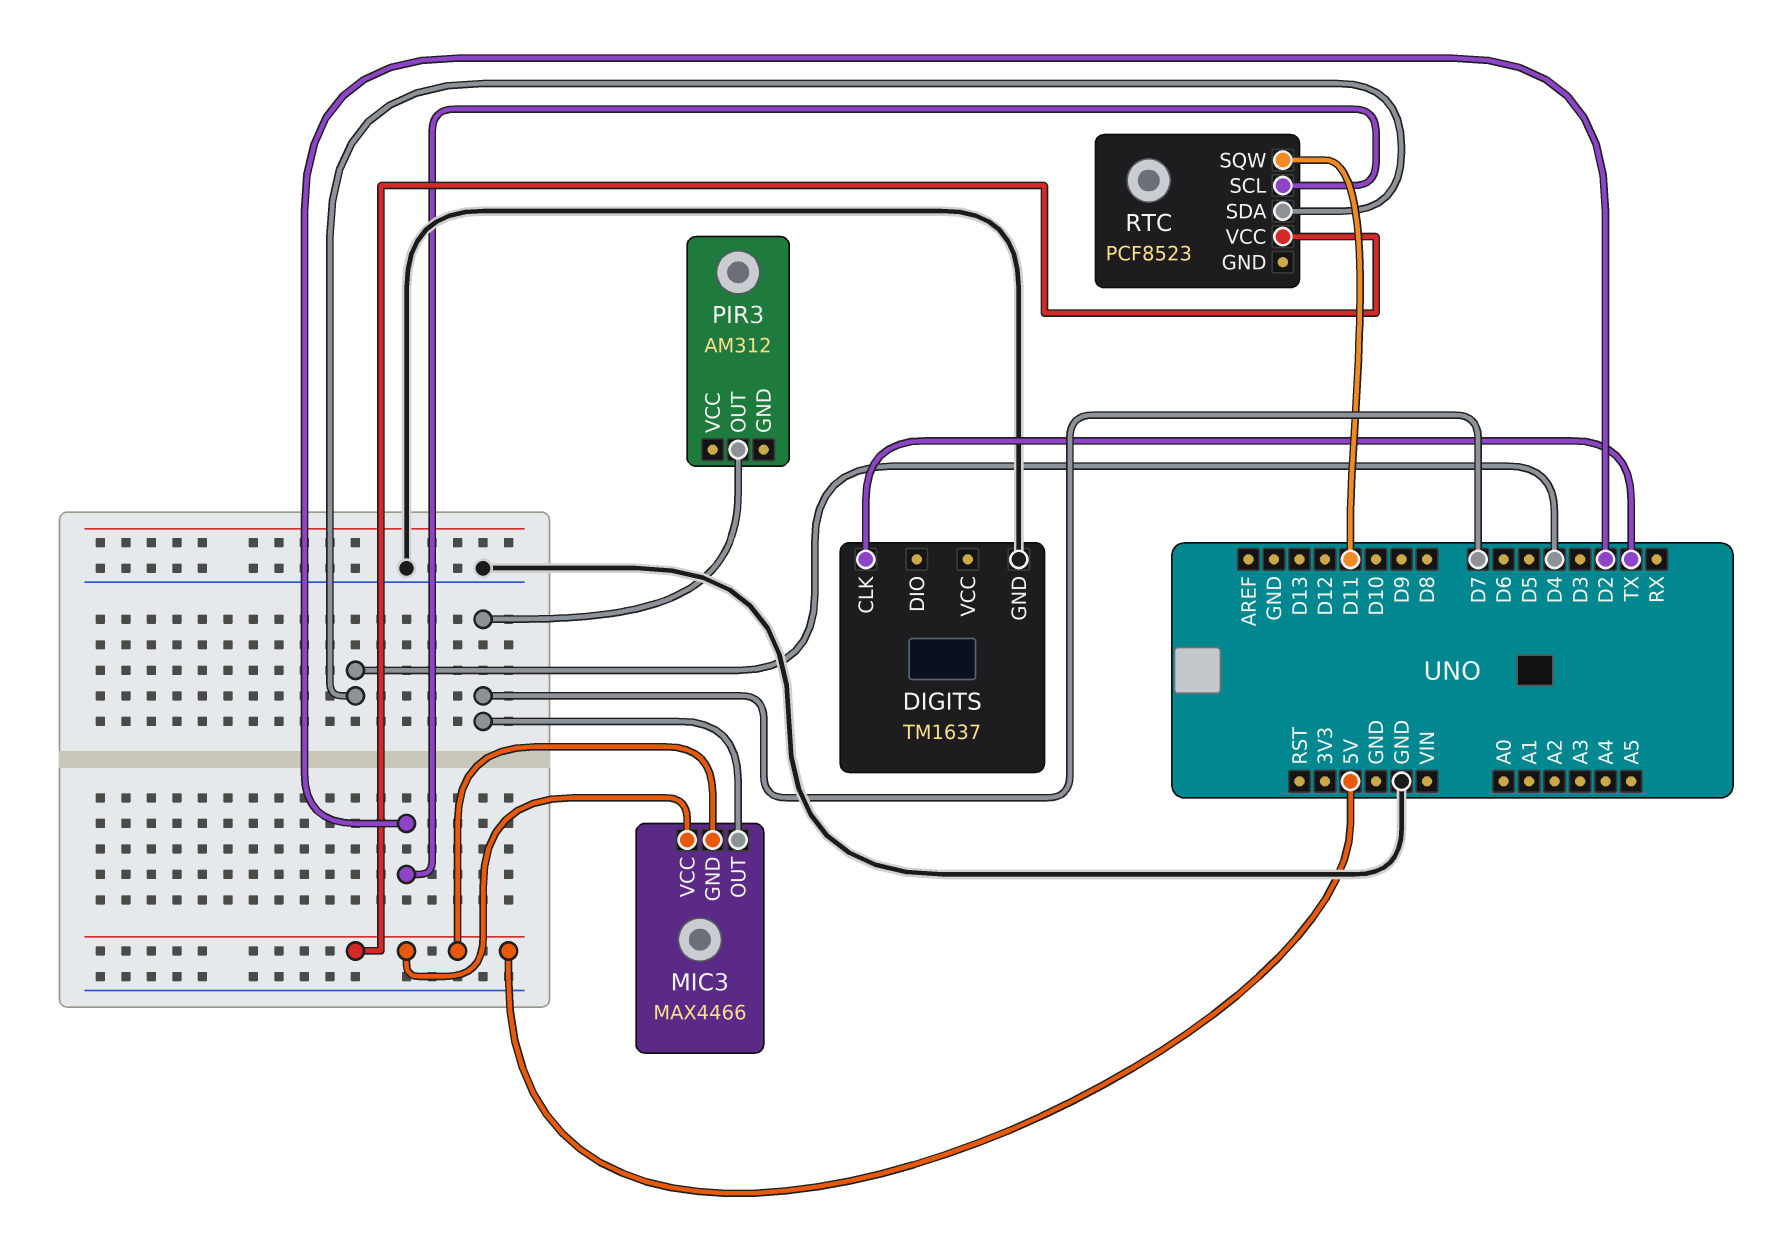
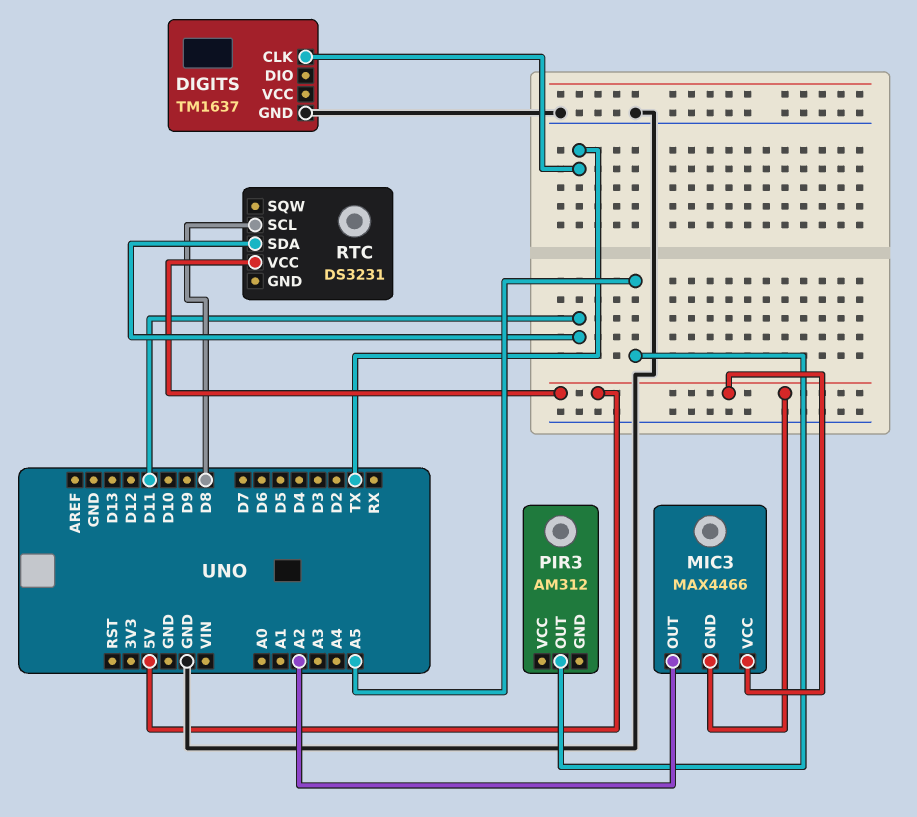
MIC3 pin OUT: D7 -> A2
PIR3 pin OUT: D7 -> A5
RTC: PCF8523 -> DS3231
RTC pin SCL: D2 -> D8
RTC pin SDA: D4 -> D11
RTC pin SQW: D11 -> none

